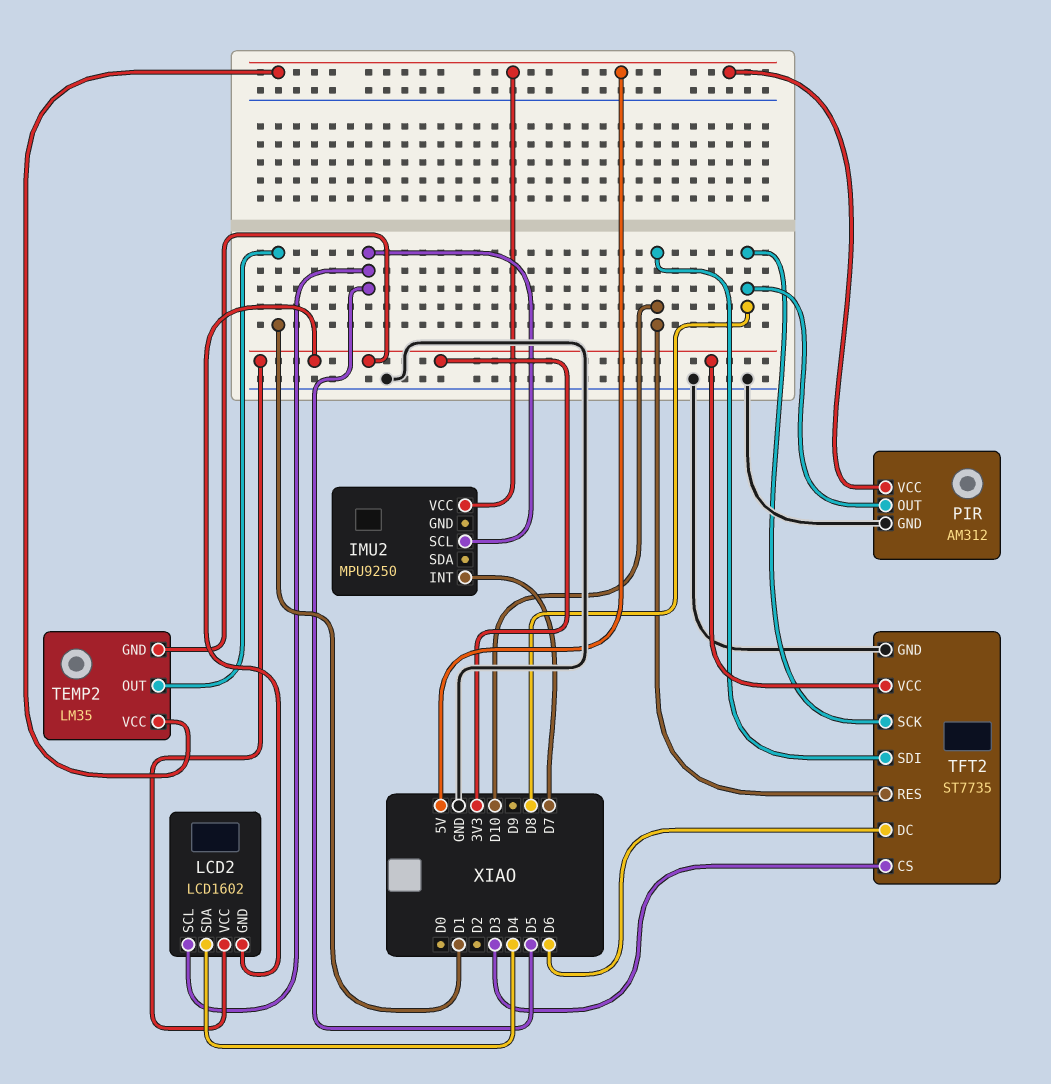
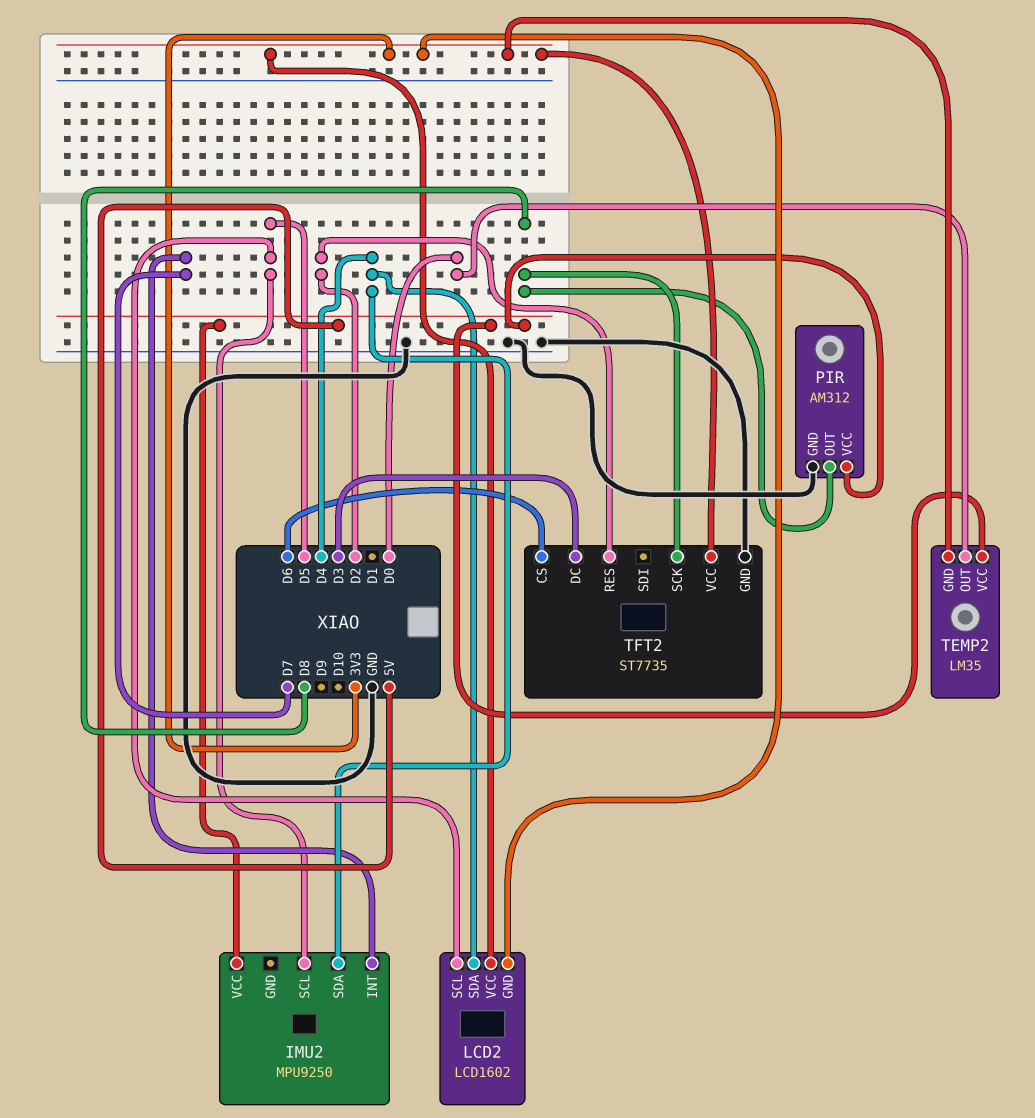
IMU2 pin SDA: none -> D4
TEMP2 pin OUT: D1 -> D0
TFT2 pin CS: D3 -> D6
TFT2 pin DC: D6 -> D3
TFT2 pin RES: D10 -> D2
TFT2 pin SDI: D10 -> none

